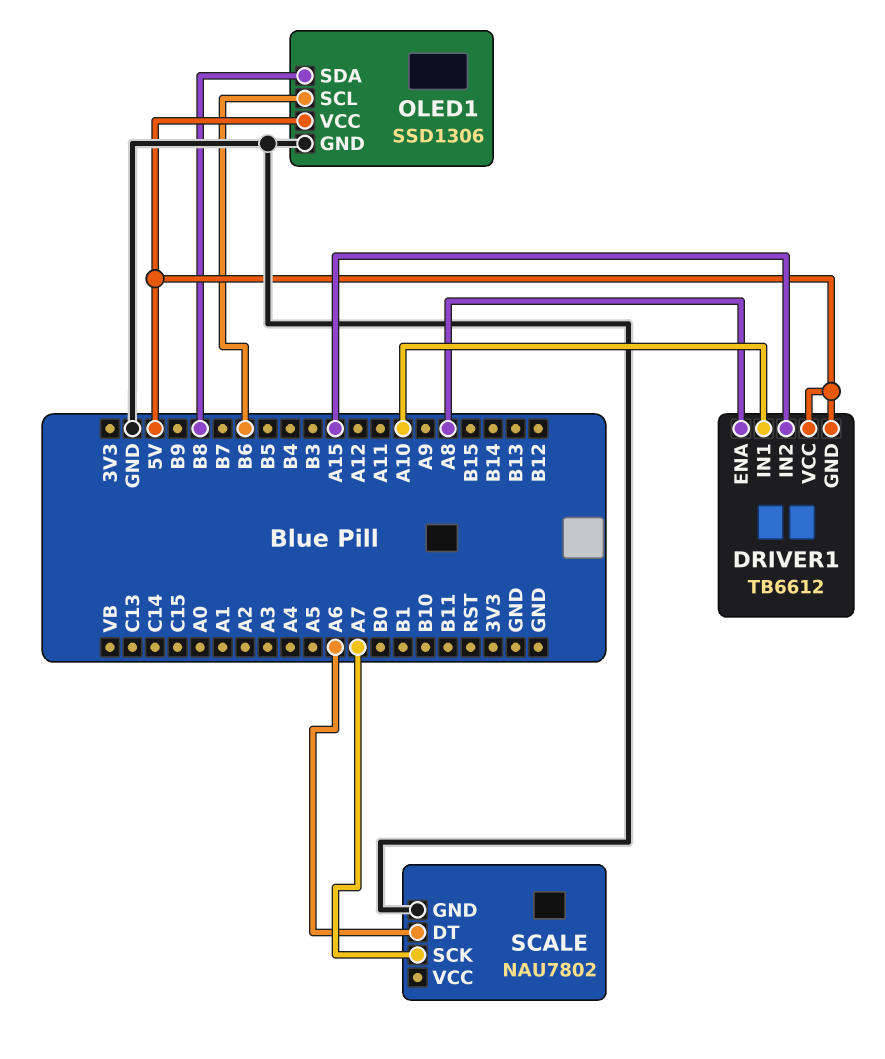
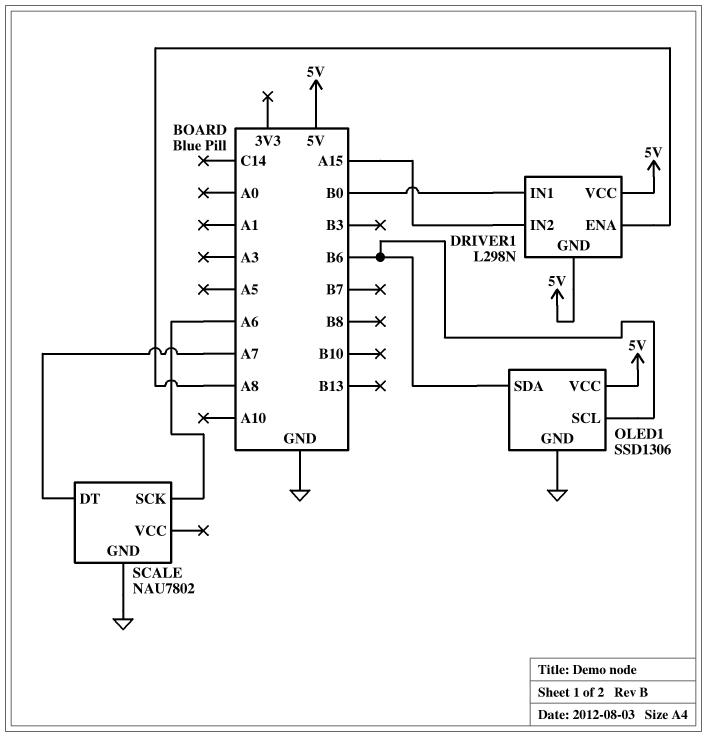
DRIVER1: TB6612 -> L298N
DRIVER1 pin IN1: A10 -> B0
OLED1 pin SDA: B8 -> B6
SCALE pin DT: A6 -> A7
SCALE pin SCK: A7 -> A6

